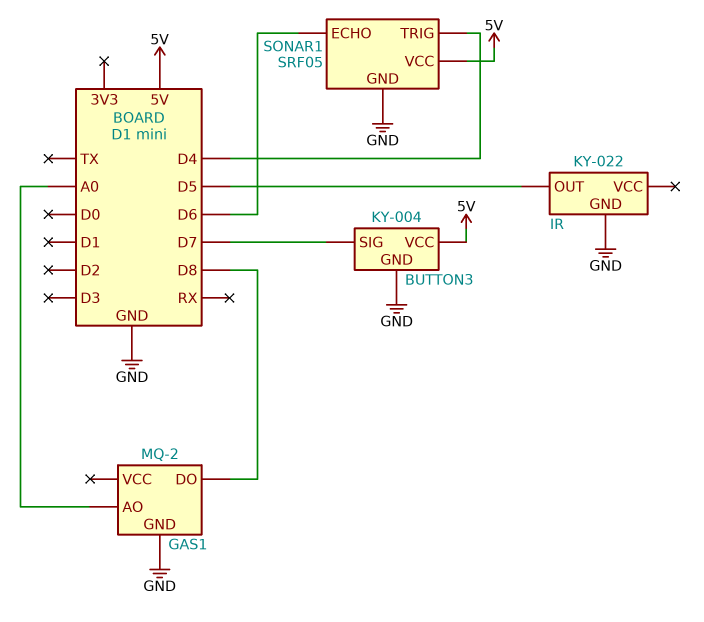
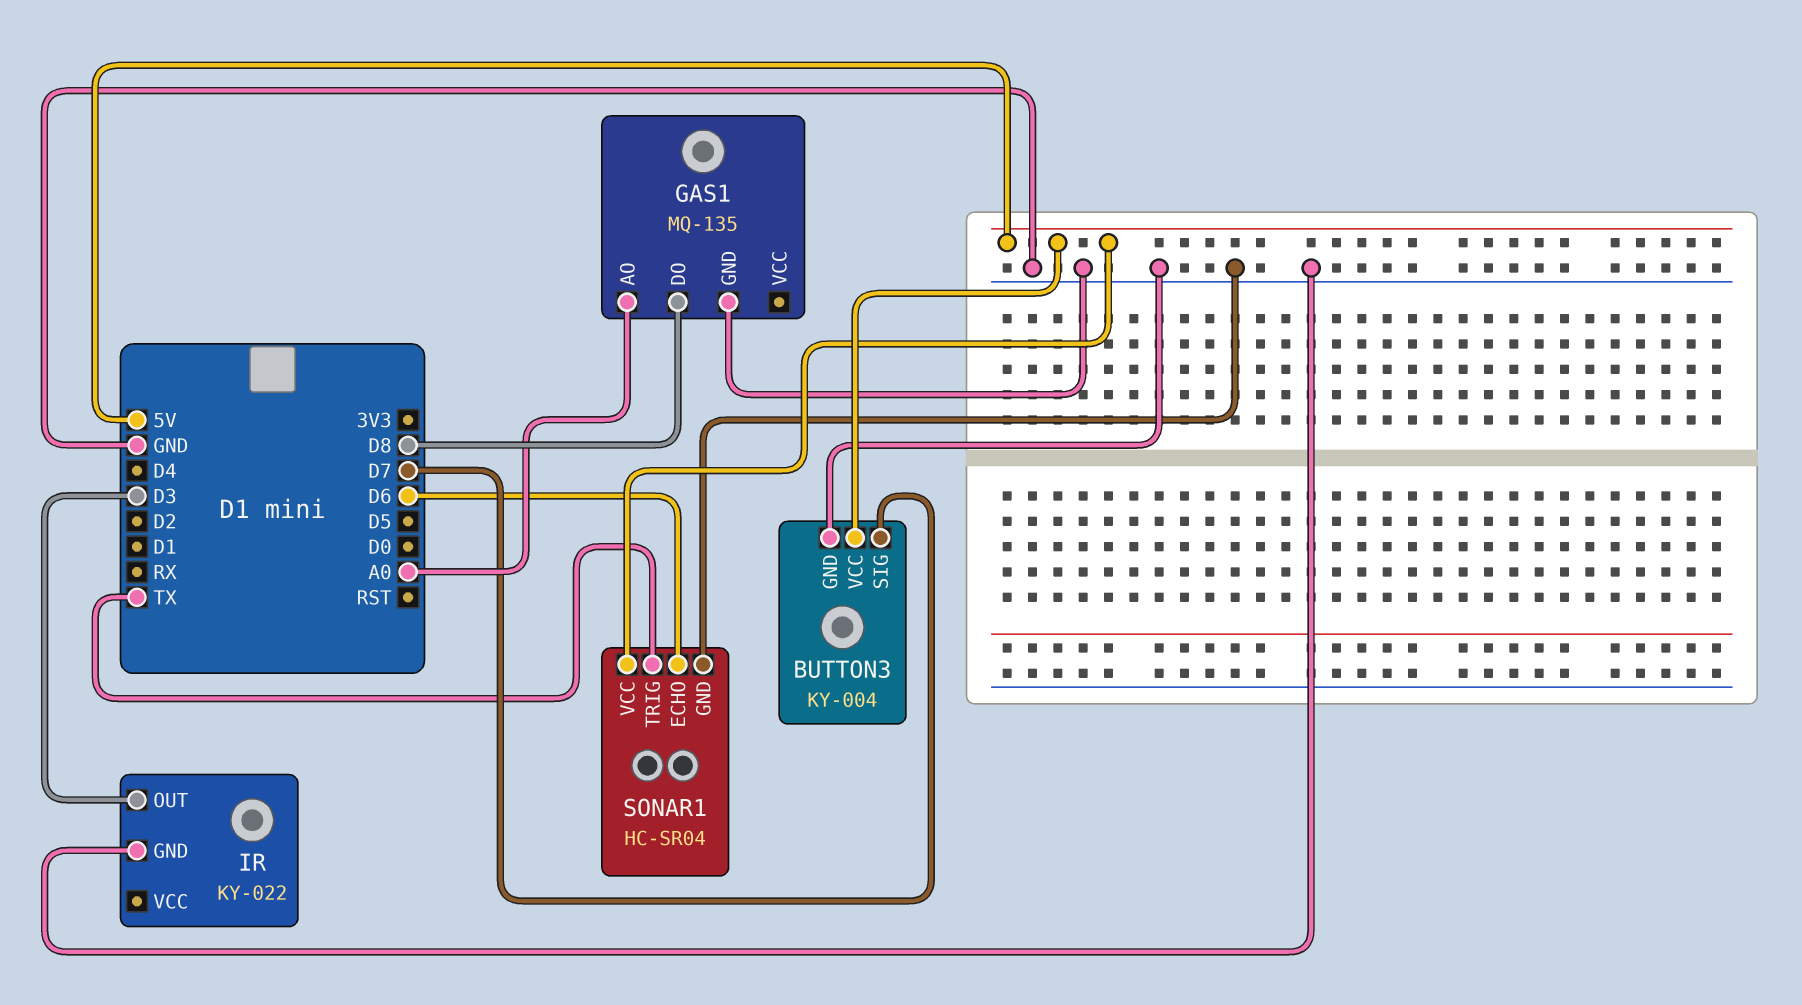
GAS1: MQ-2 -> MQ-135
IR pin OUT: D5 -> D3
SONAR1: SRF05 -> HC-SR04
SONAR1 pin TRIG: D4 -> TX

